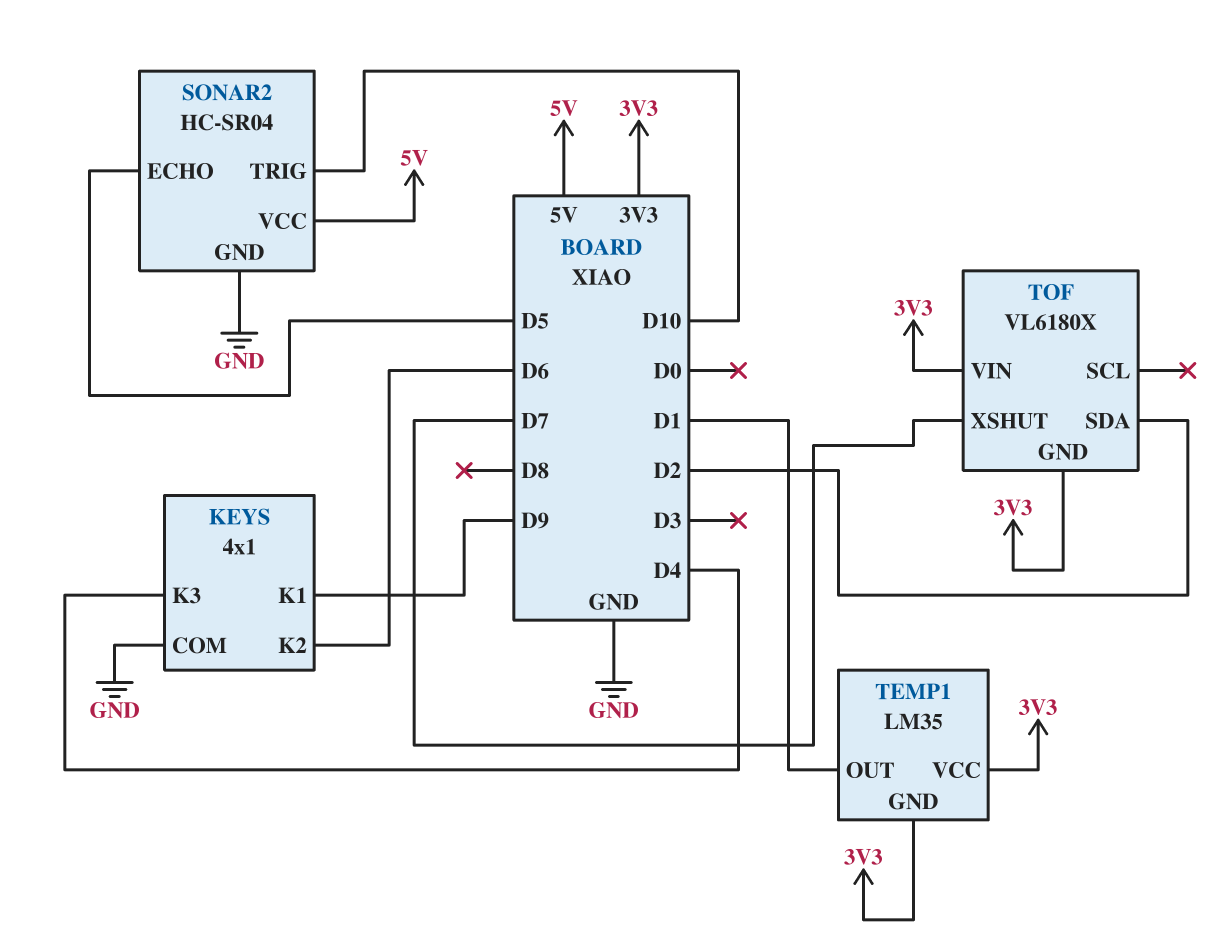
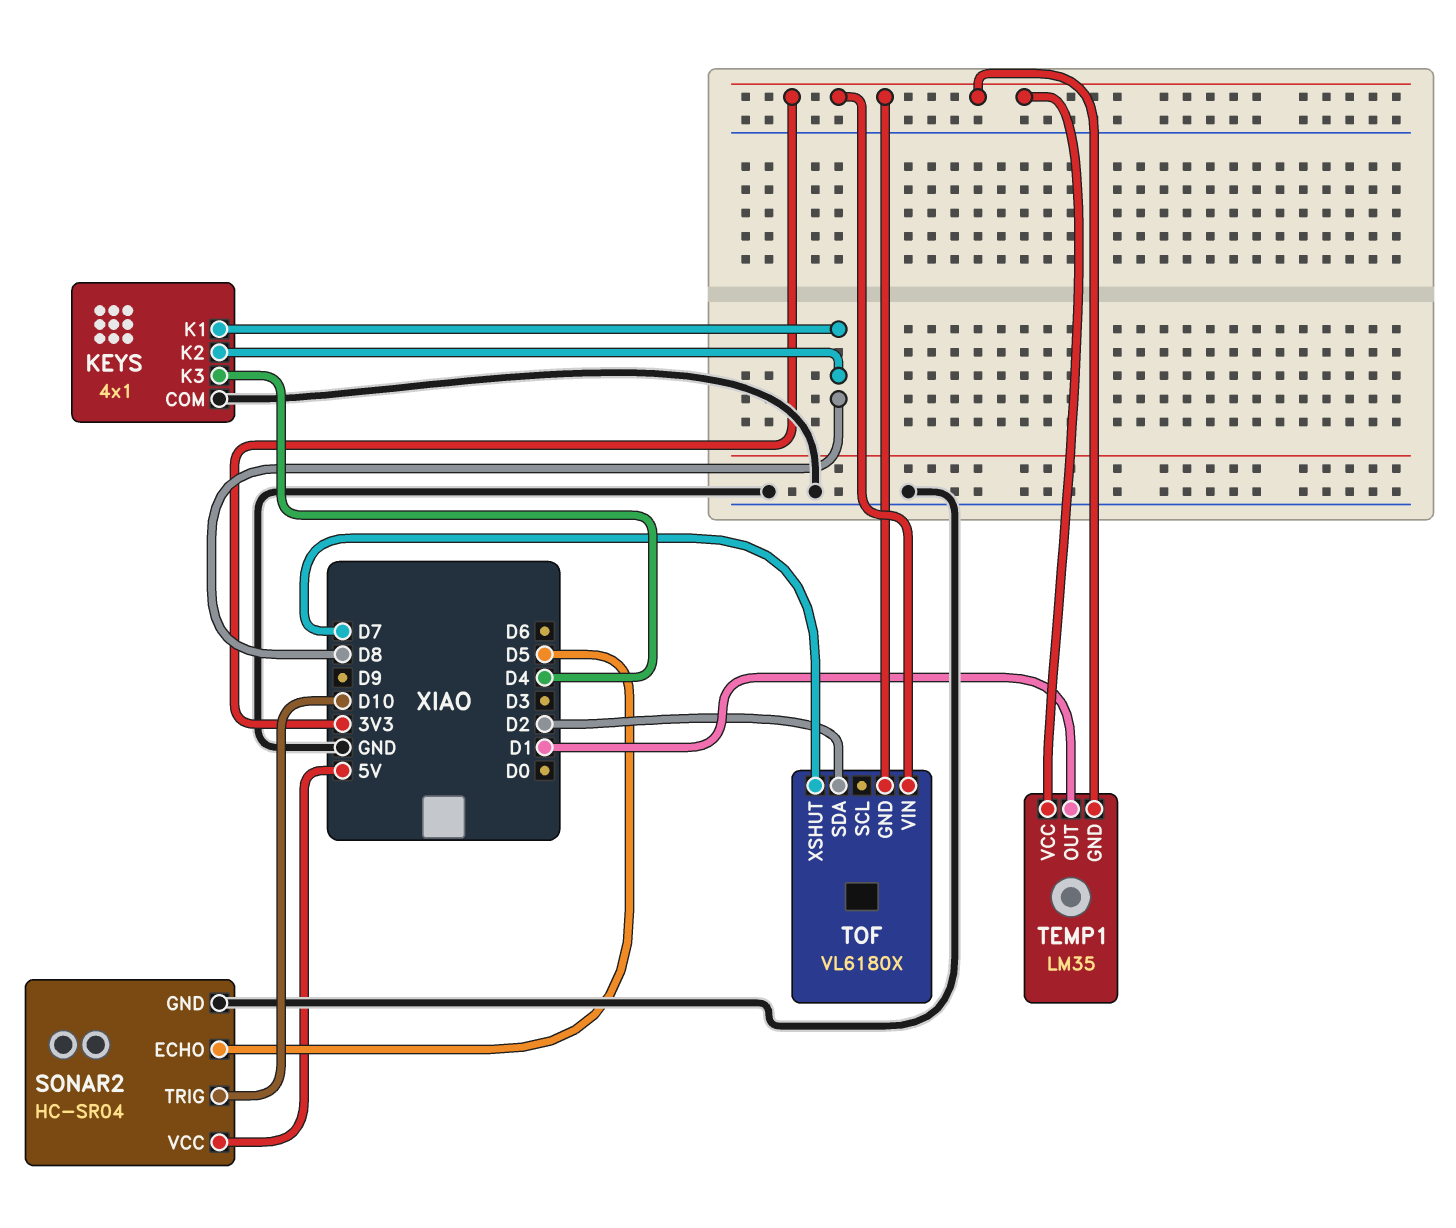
KEYS pin K1: D9 -> D8
KEYS pin K2: D6 -> D8

